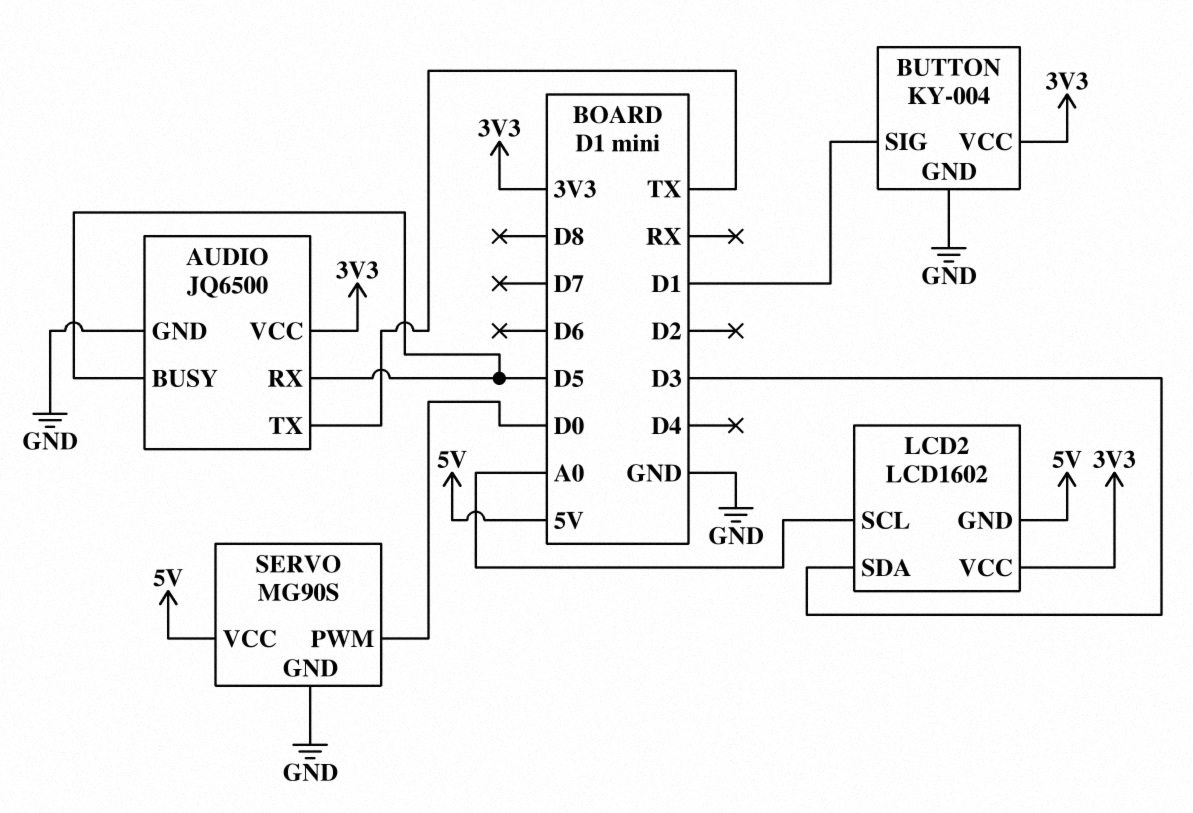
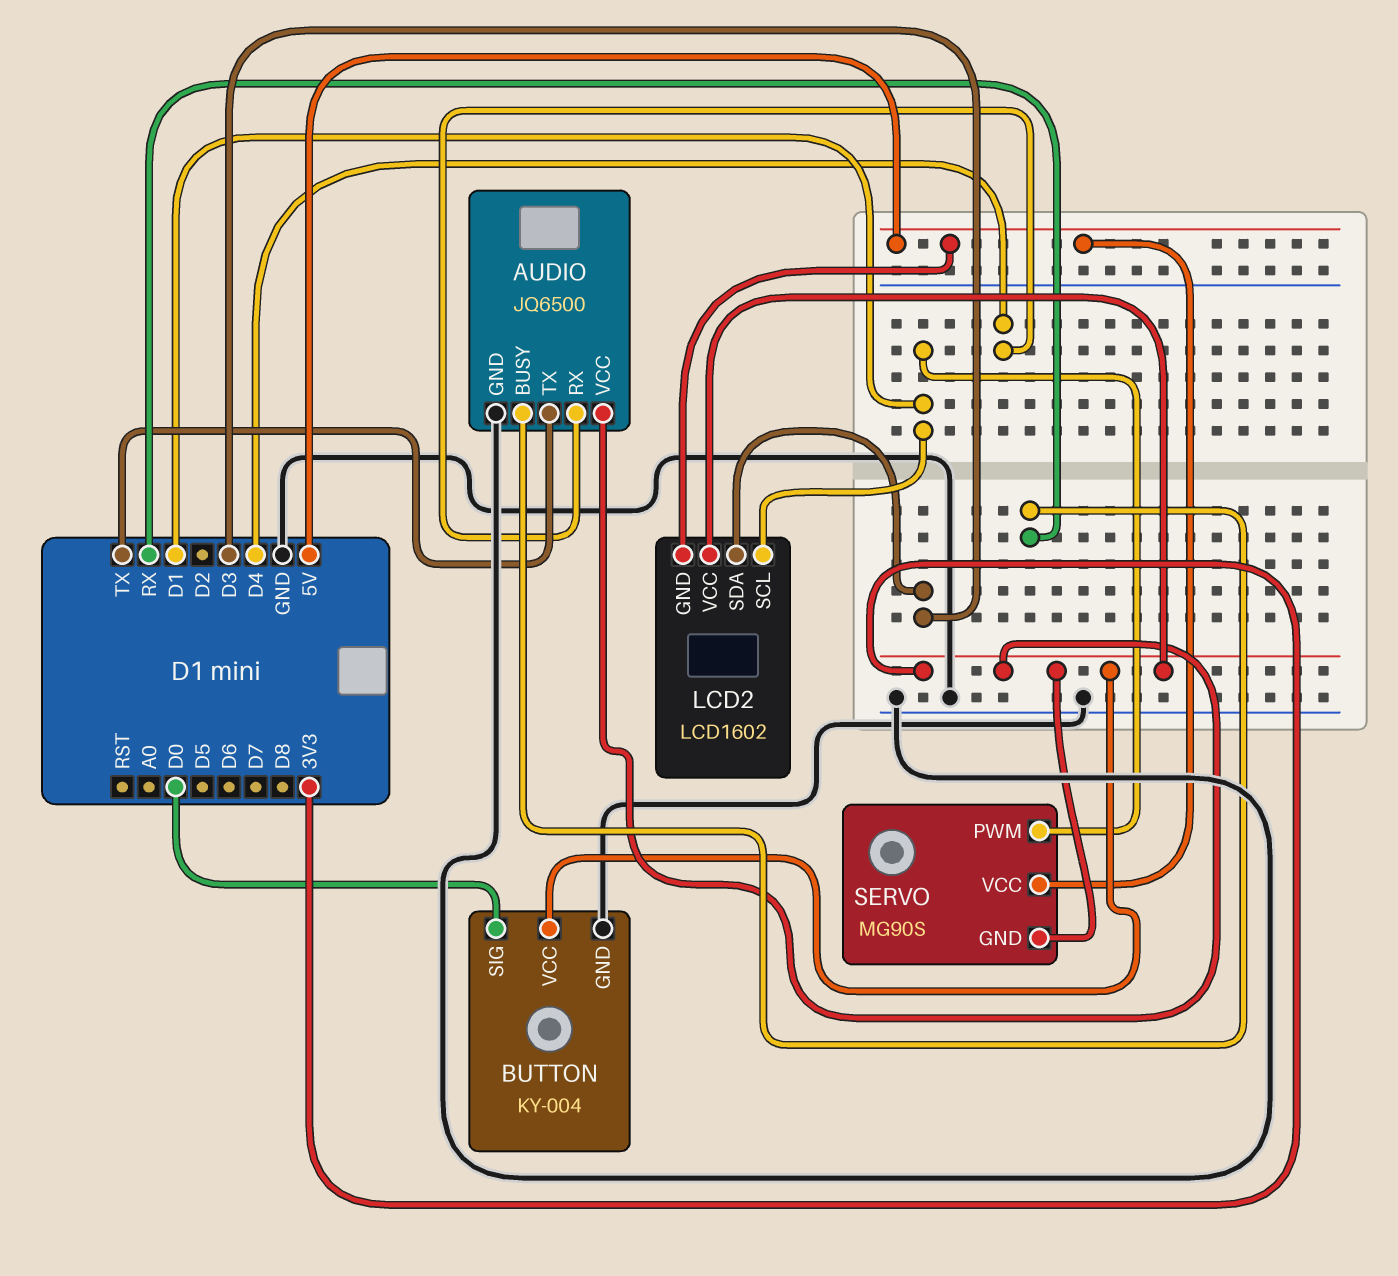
AUDIO pin BUSY: D5 -> RX
AUDIO pin RX: D5 -> D4
BUTTON pin SIG: D1 -> D0
LCD2 pin SCL: A0 -> D1
SERVO pin GND: GND -> 3V3
SERVO pin PWM: D0 -> D1

